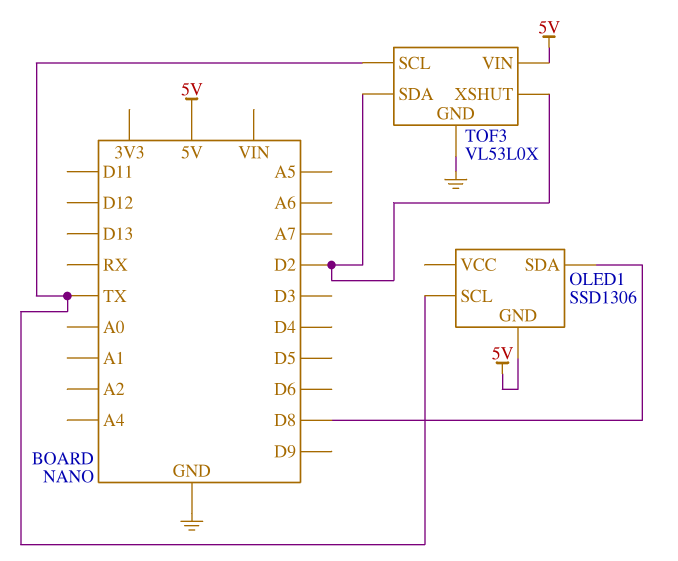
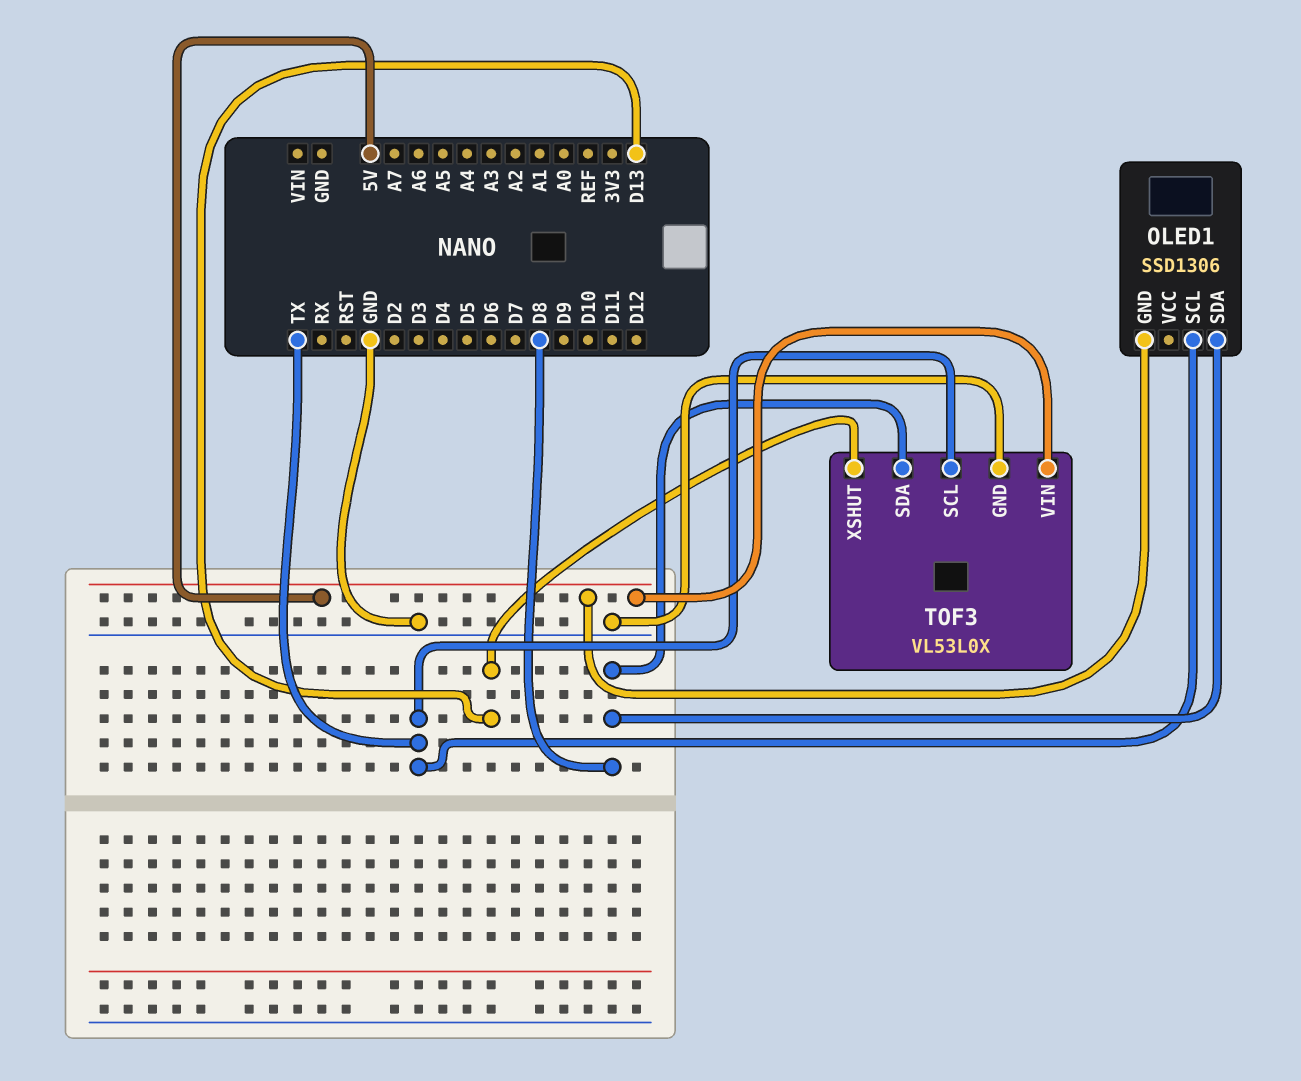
TOF3 pin SDA: D2 -> D8
TOF3 pin XSHUT: D2 -> D13

